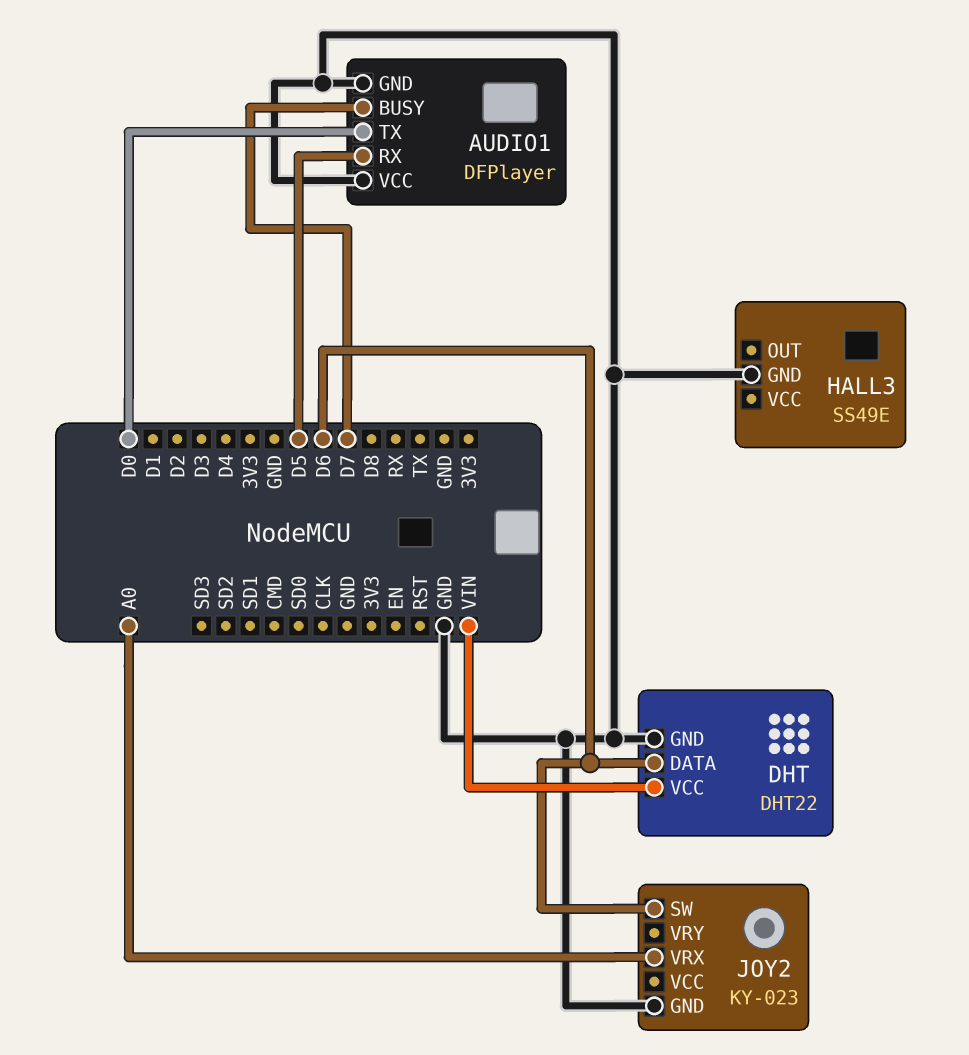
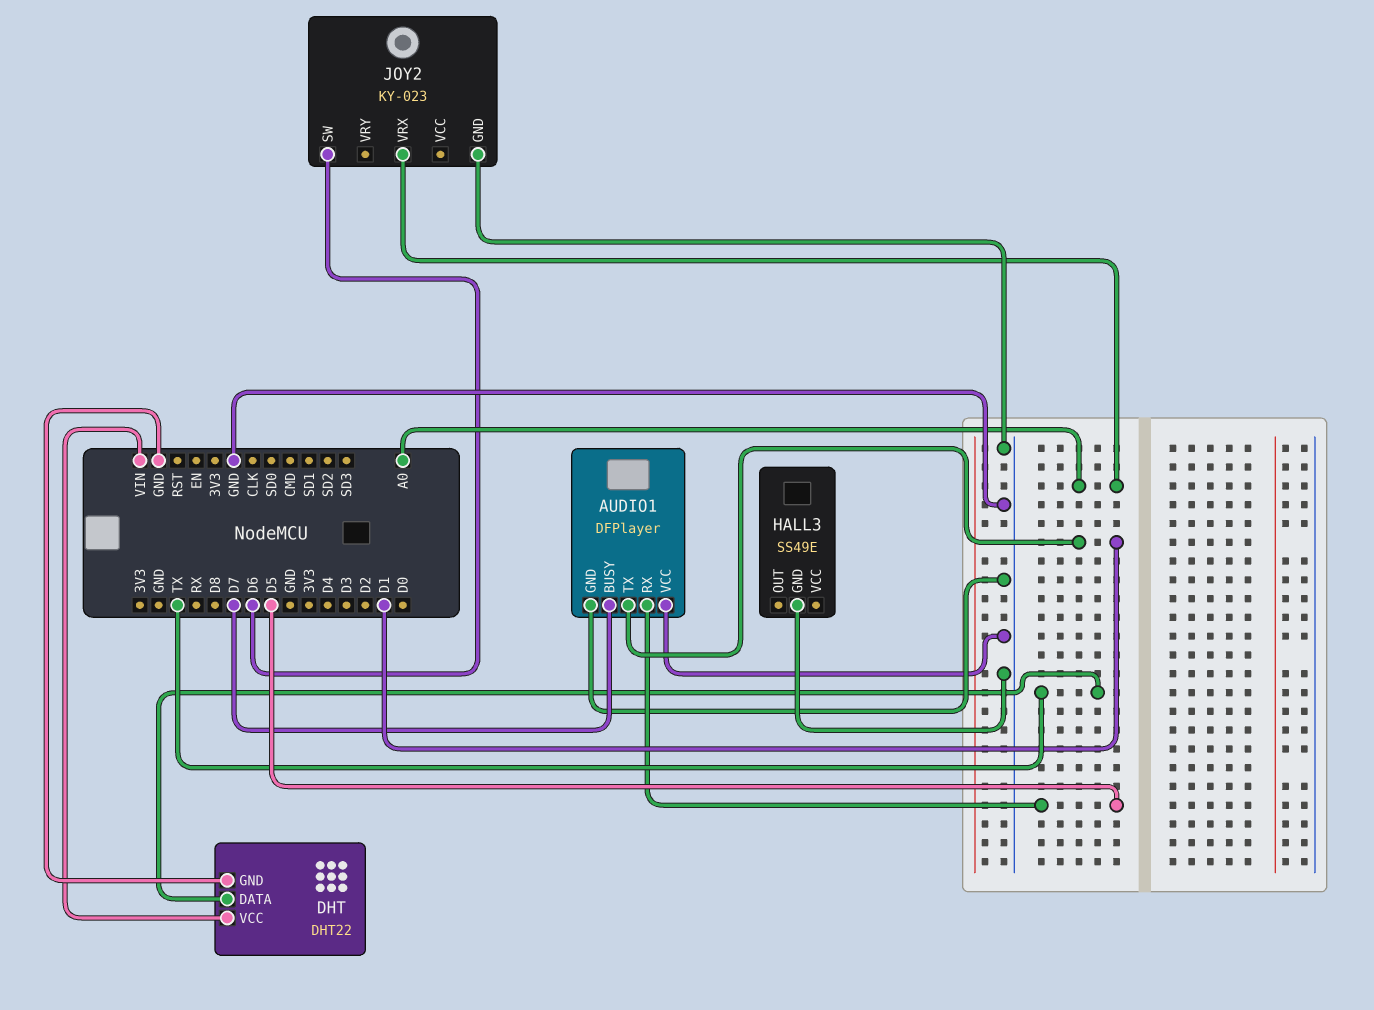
AUDIO1 pin TX: D0 -> D1
DHT pin DATA: D6 -> TX

